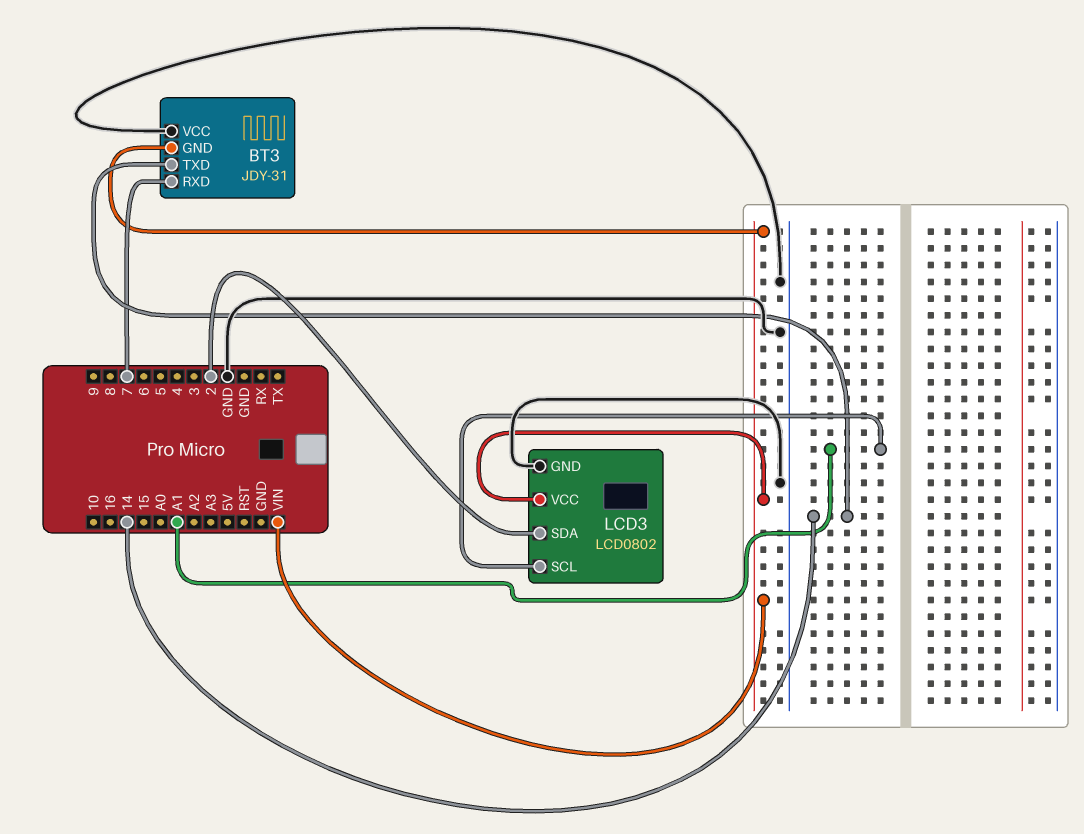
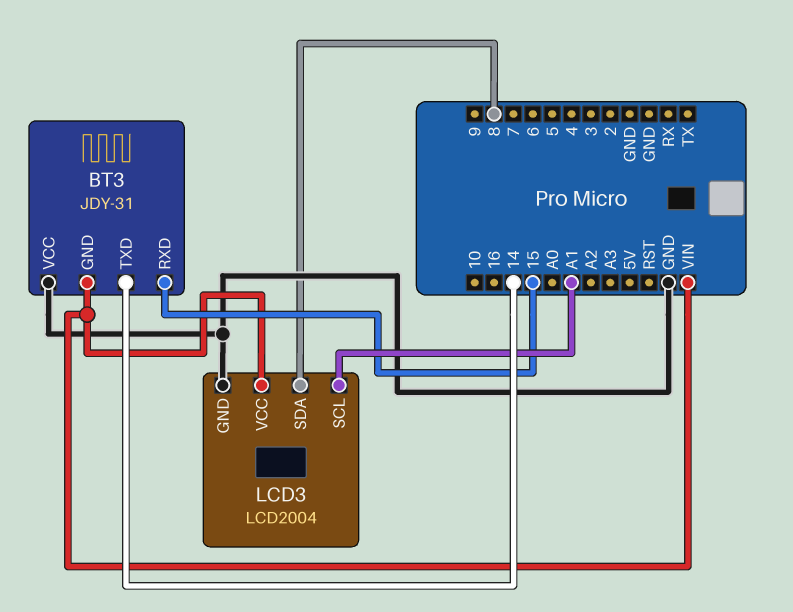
BT3 pin RXD: 7 -> 15
LCD3: LCD0802 -> LCD2004
LCD3 pin SDA: 2 -> 8

